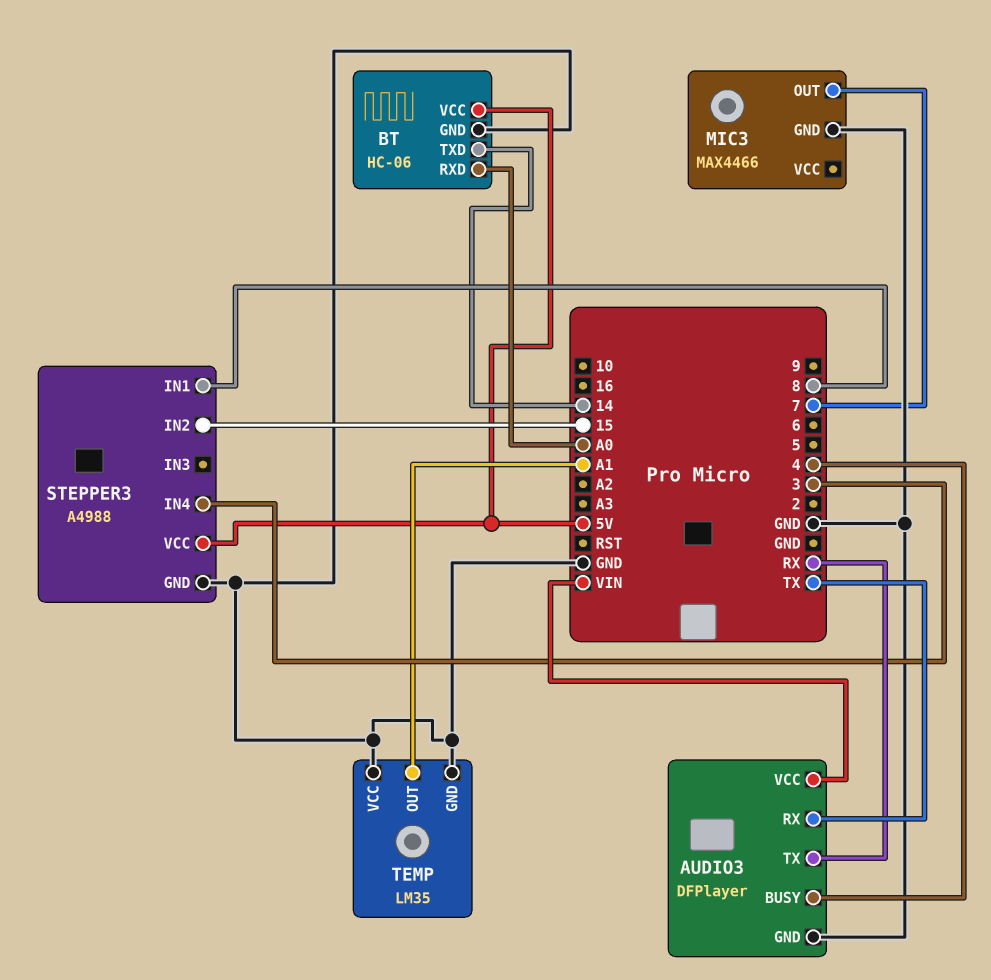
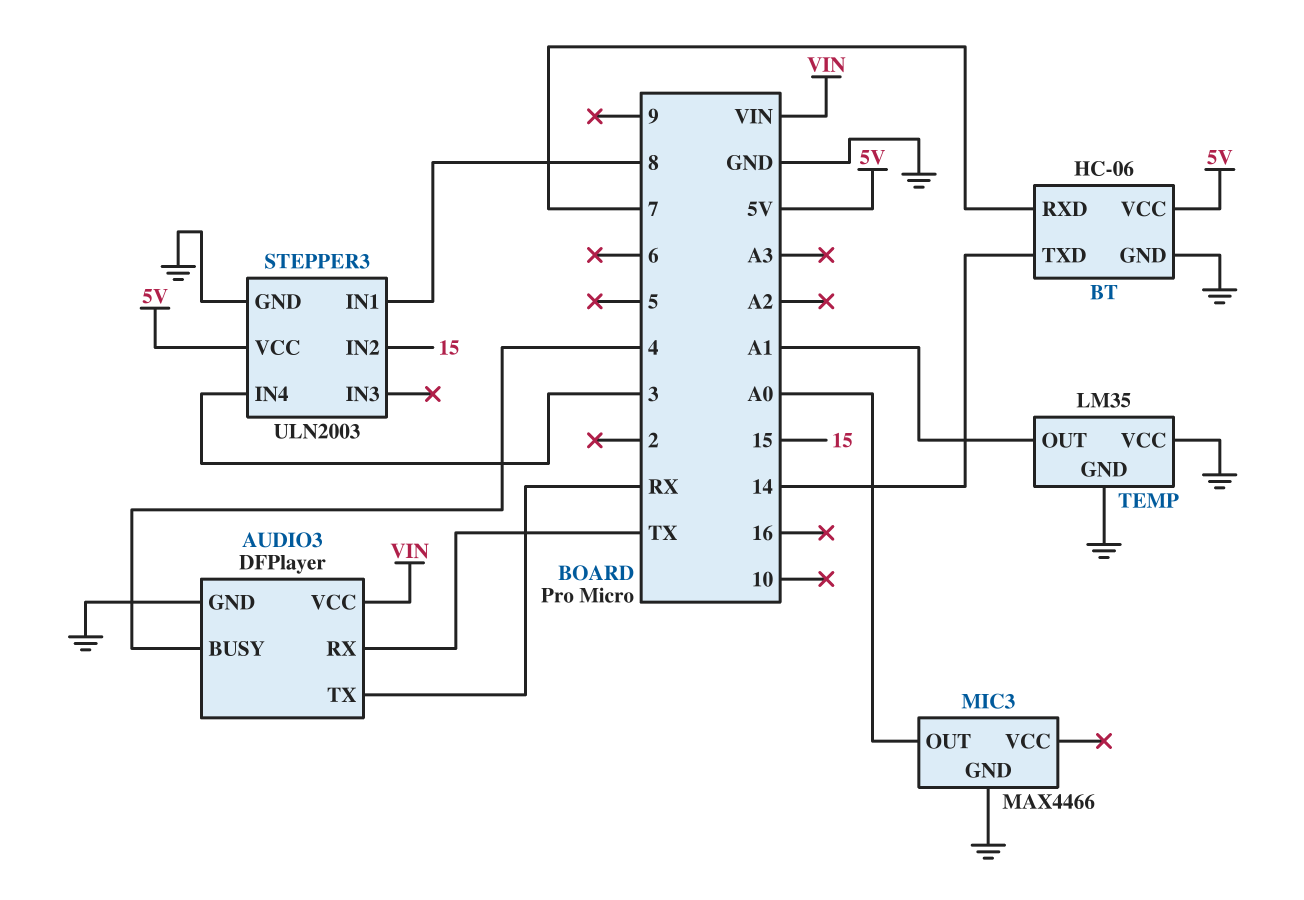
BT pin RXD: A0 -> 7
MIC3 pin OUT: 7 -> A0
STEPPER3: A4988 -> ULN2003

